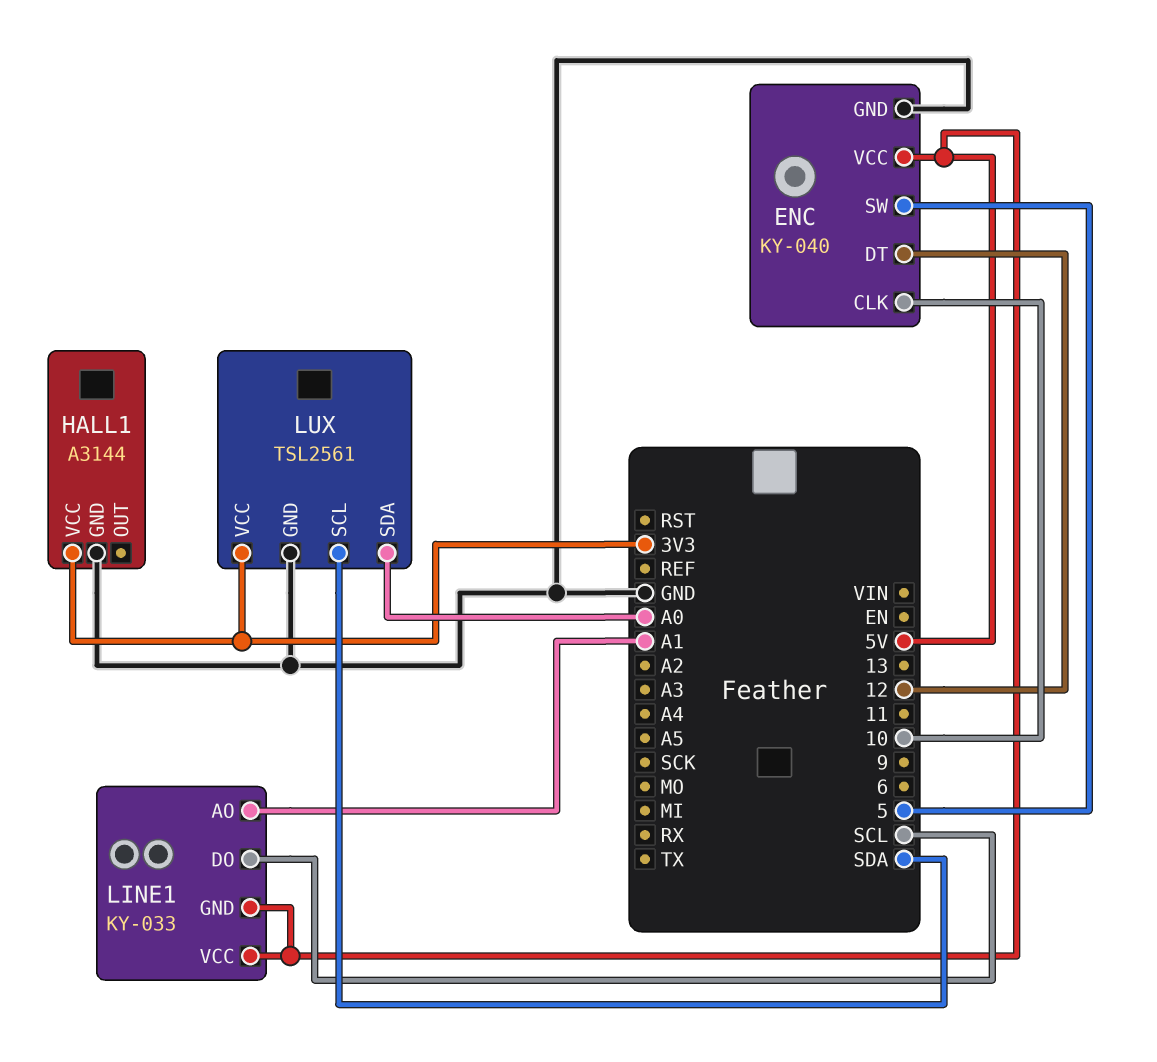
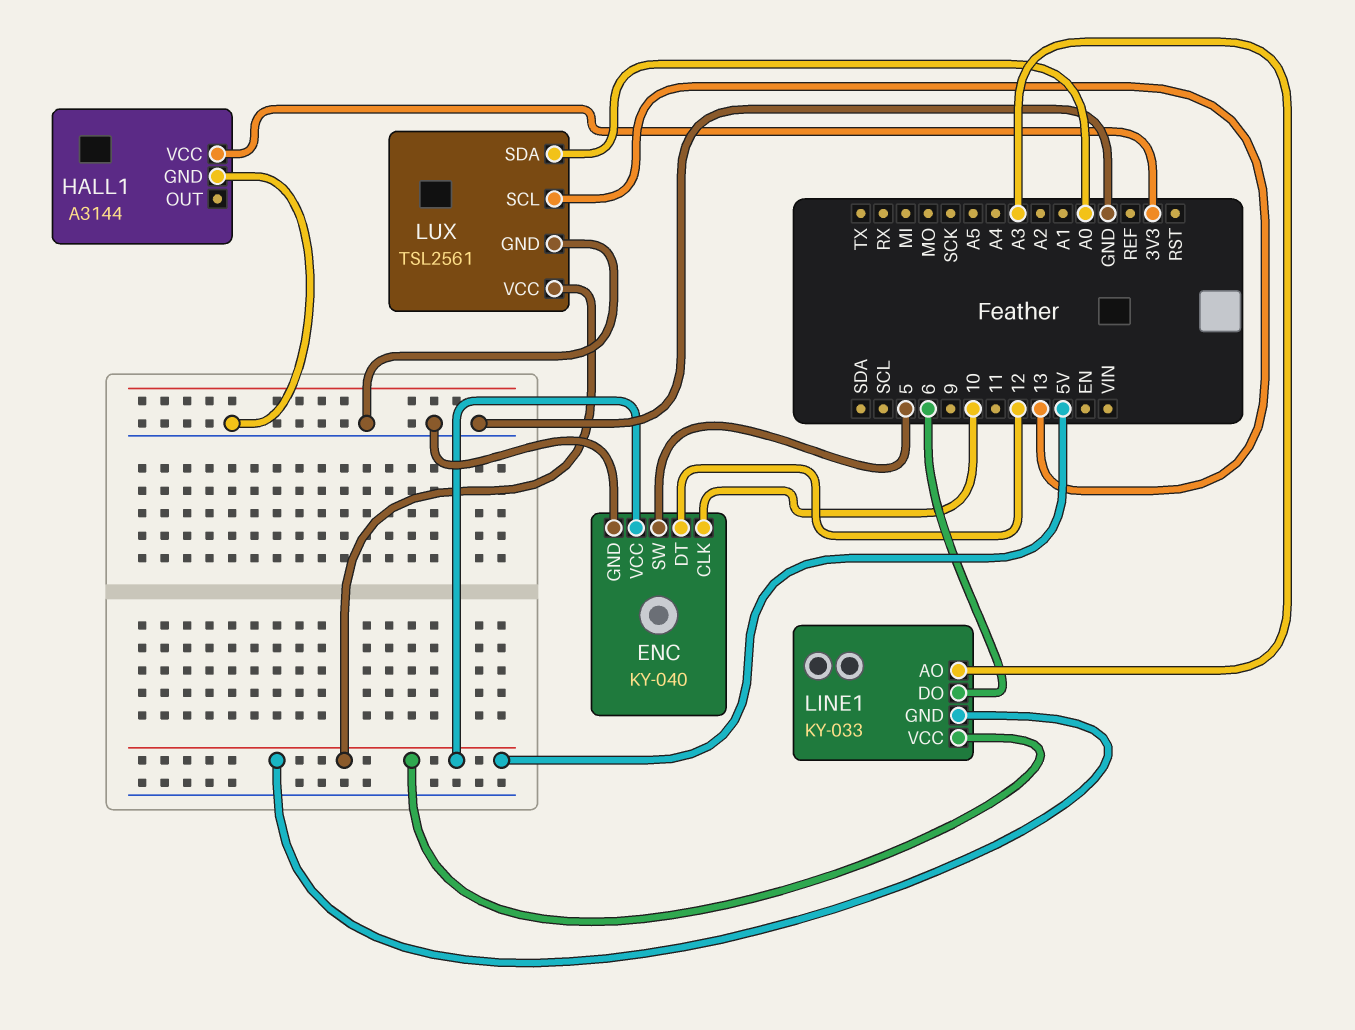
LINE1 pin AO: A1 -> A3
LINE1 pin DO: SCL -> 6
LUX pin SCL: SDA -> 13
LUX pin VCC: 3V3 -> 5V

